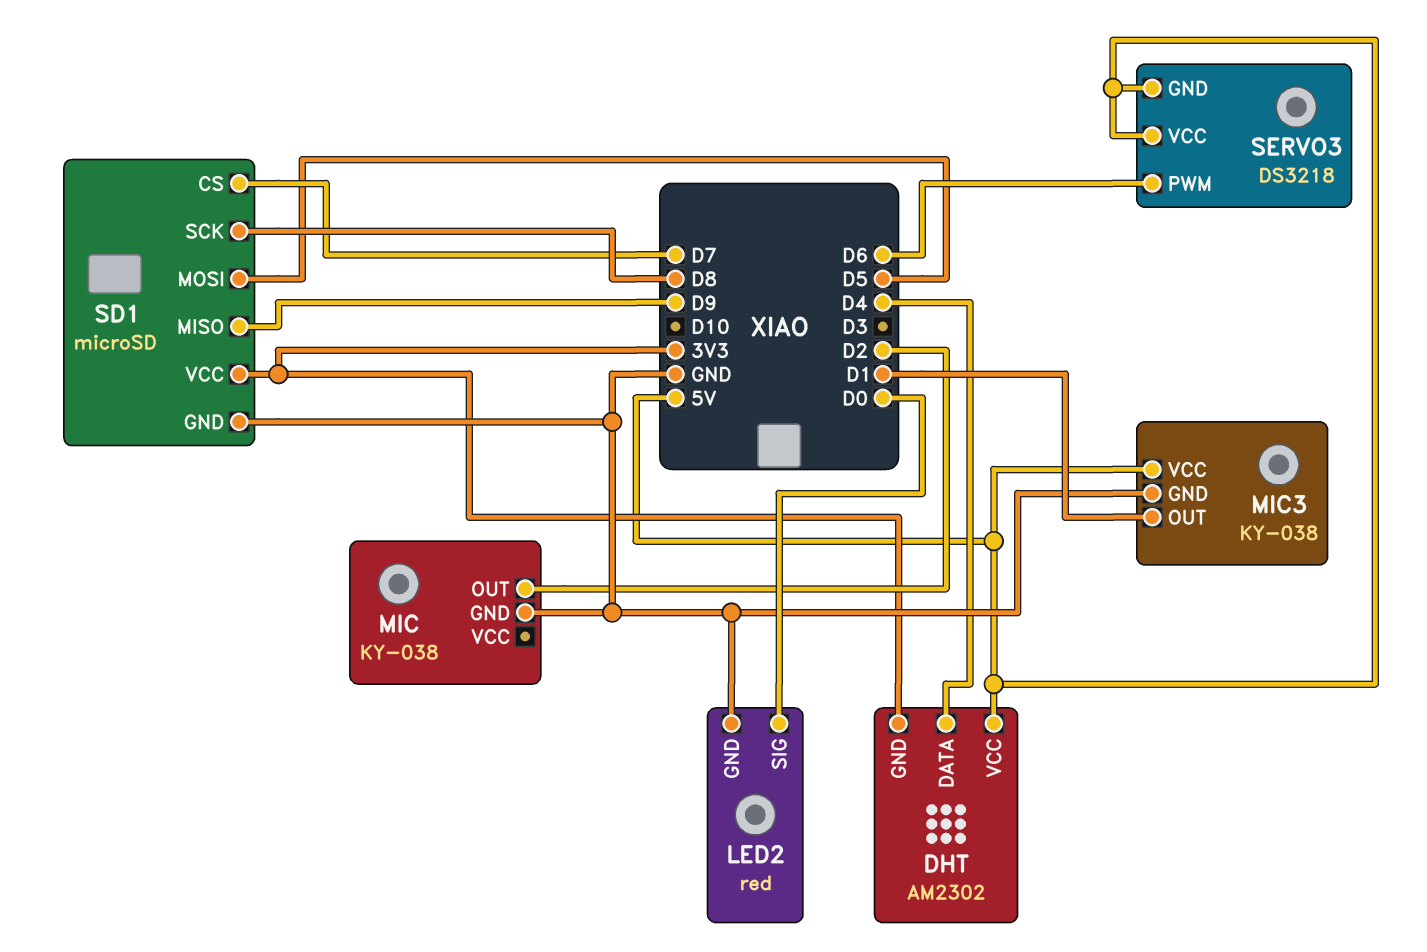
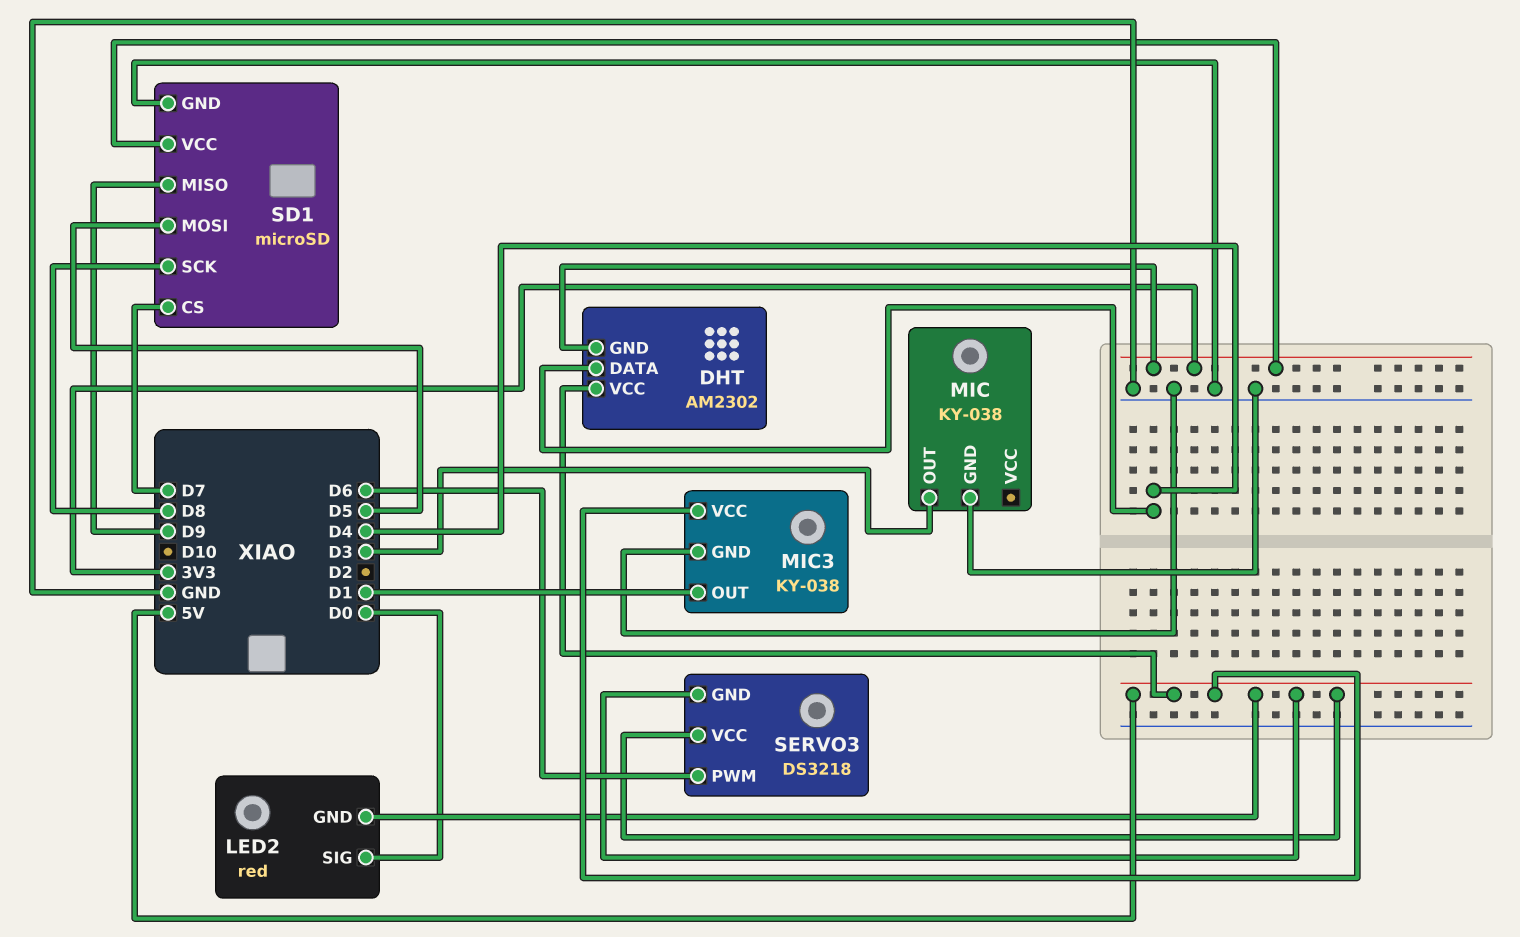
LED2 pin GND: GND -> 5V
MIC pin OUT: D2 -> D3

